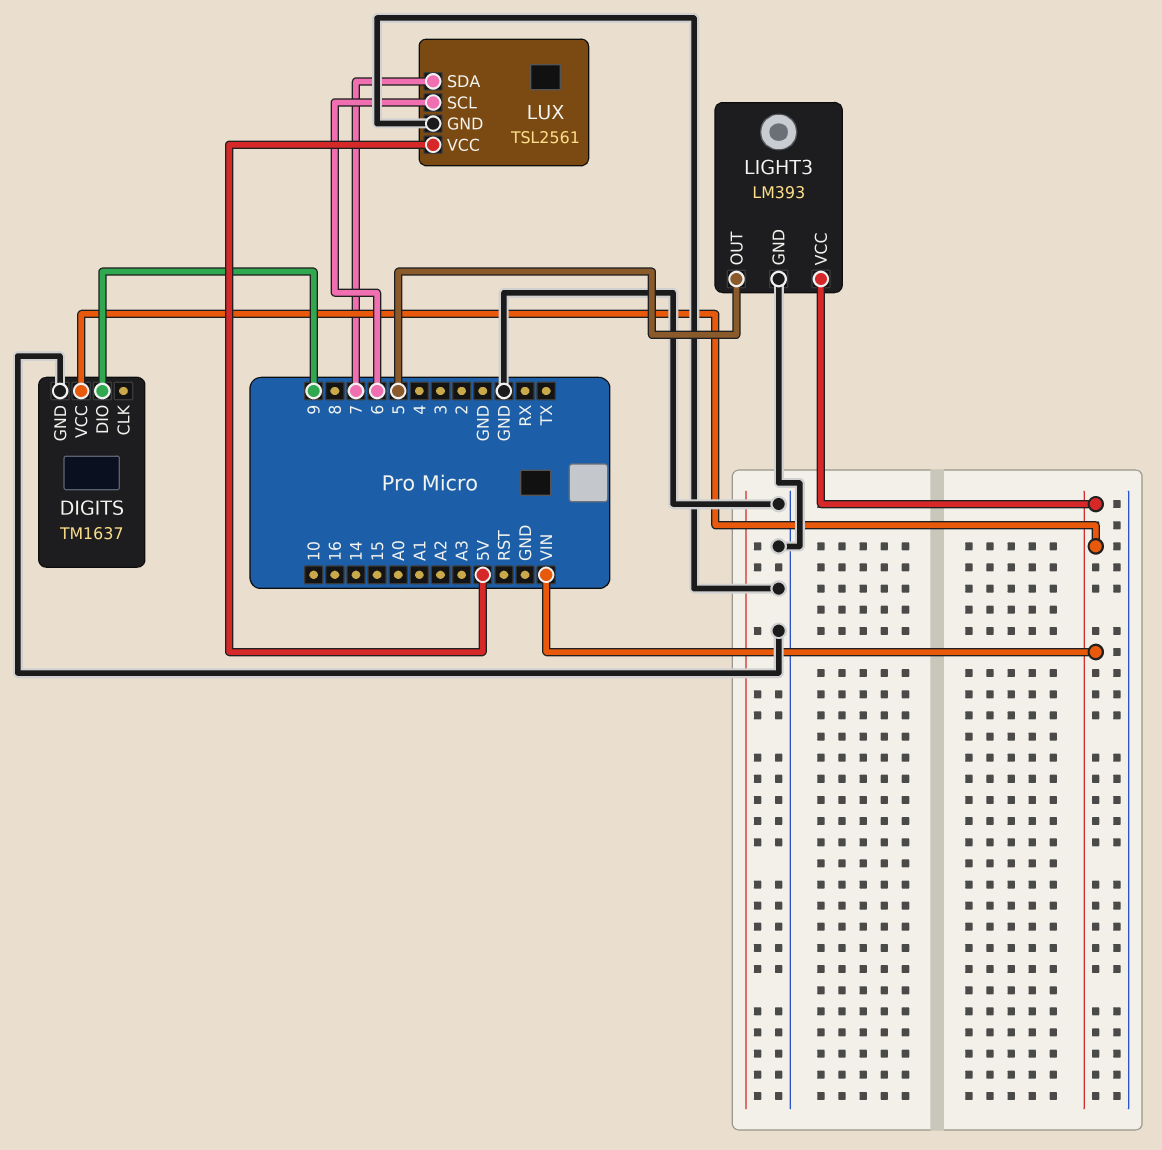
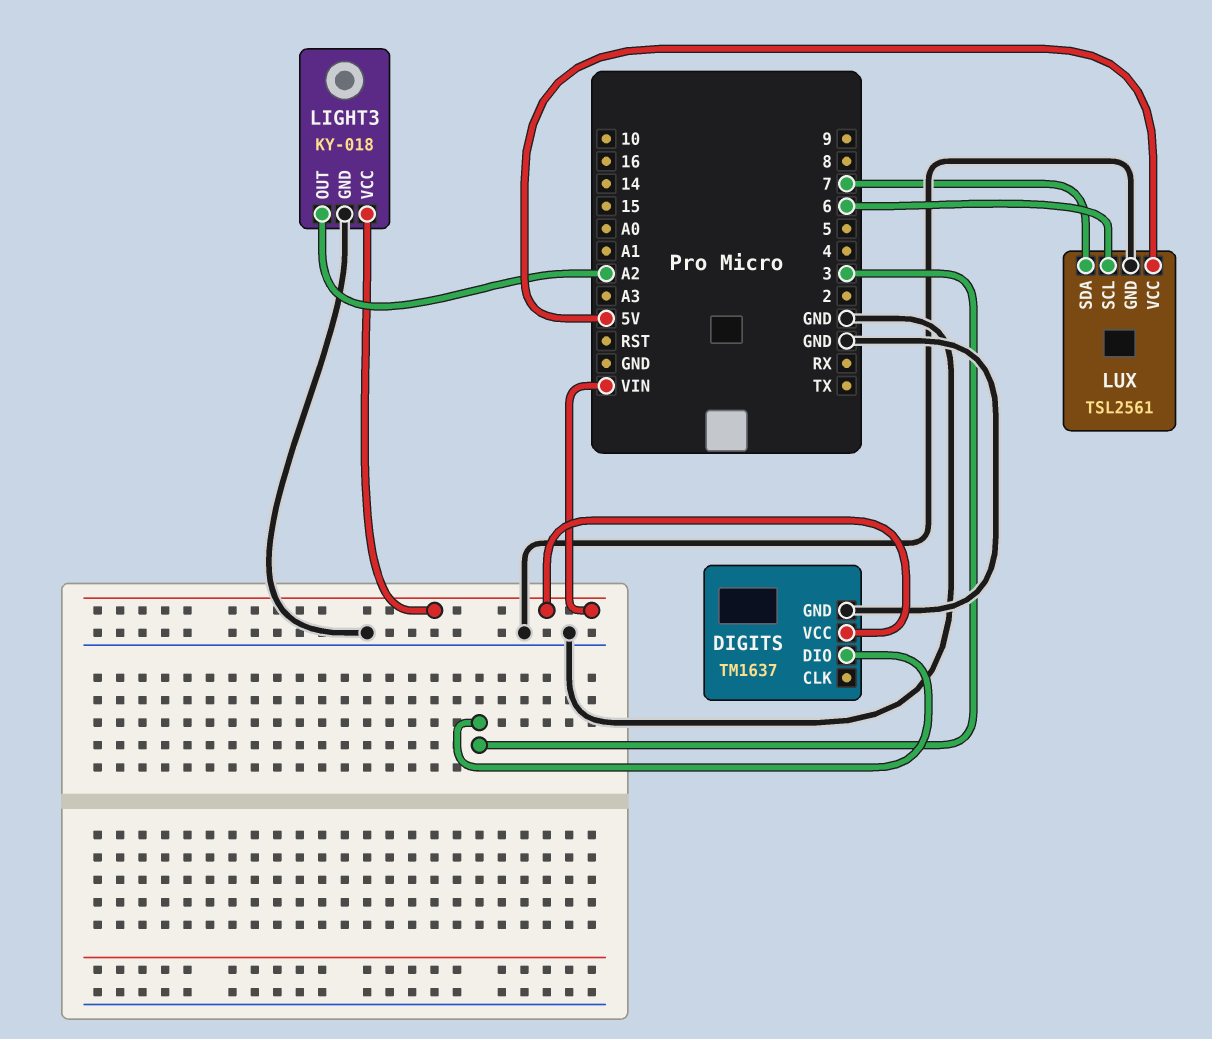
DIGITS pin DIO: 9 -> 3
LIGHT3: LM393 -> KY-018
LIGHT3 pin OUT: 5 -> A2

